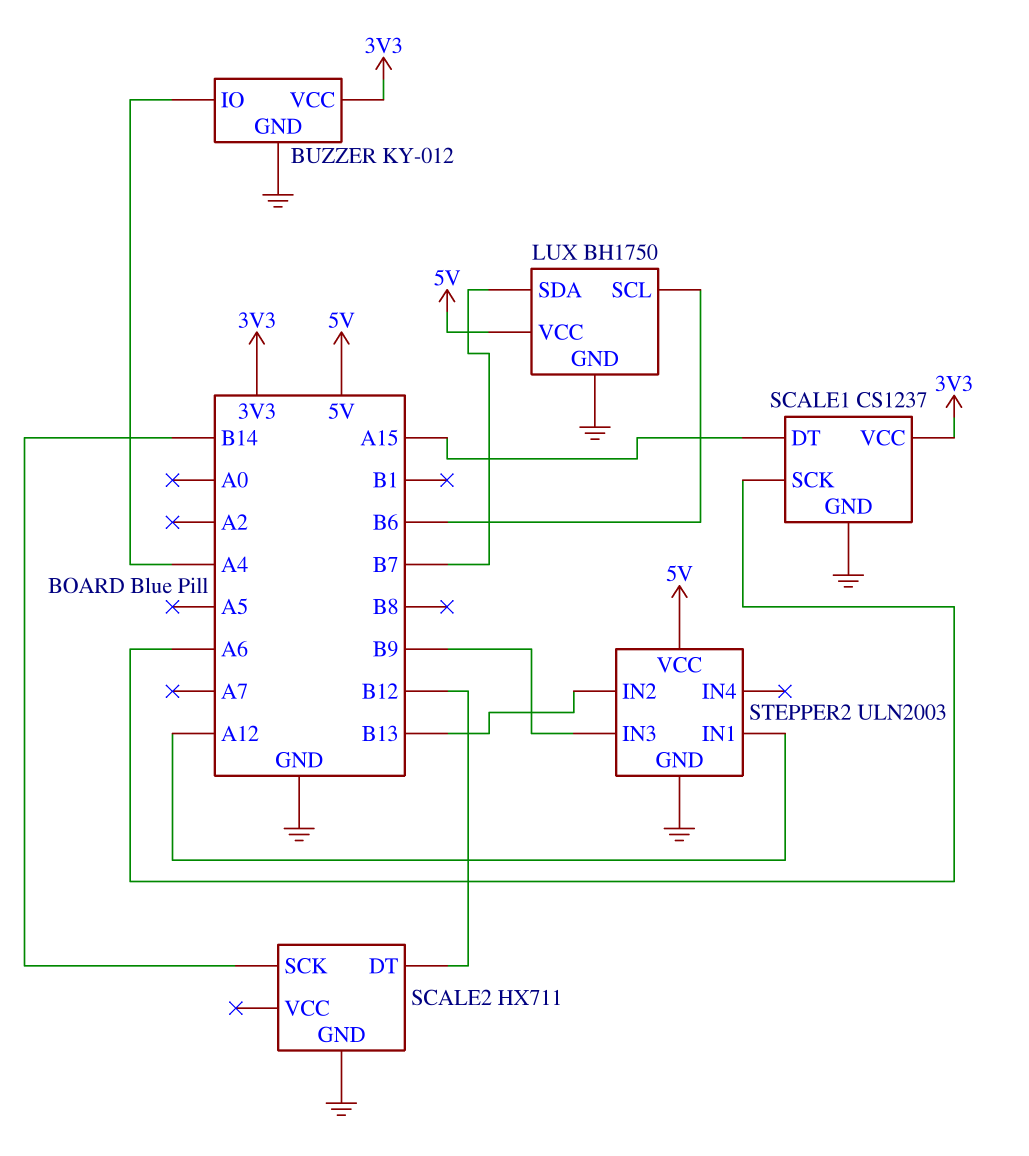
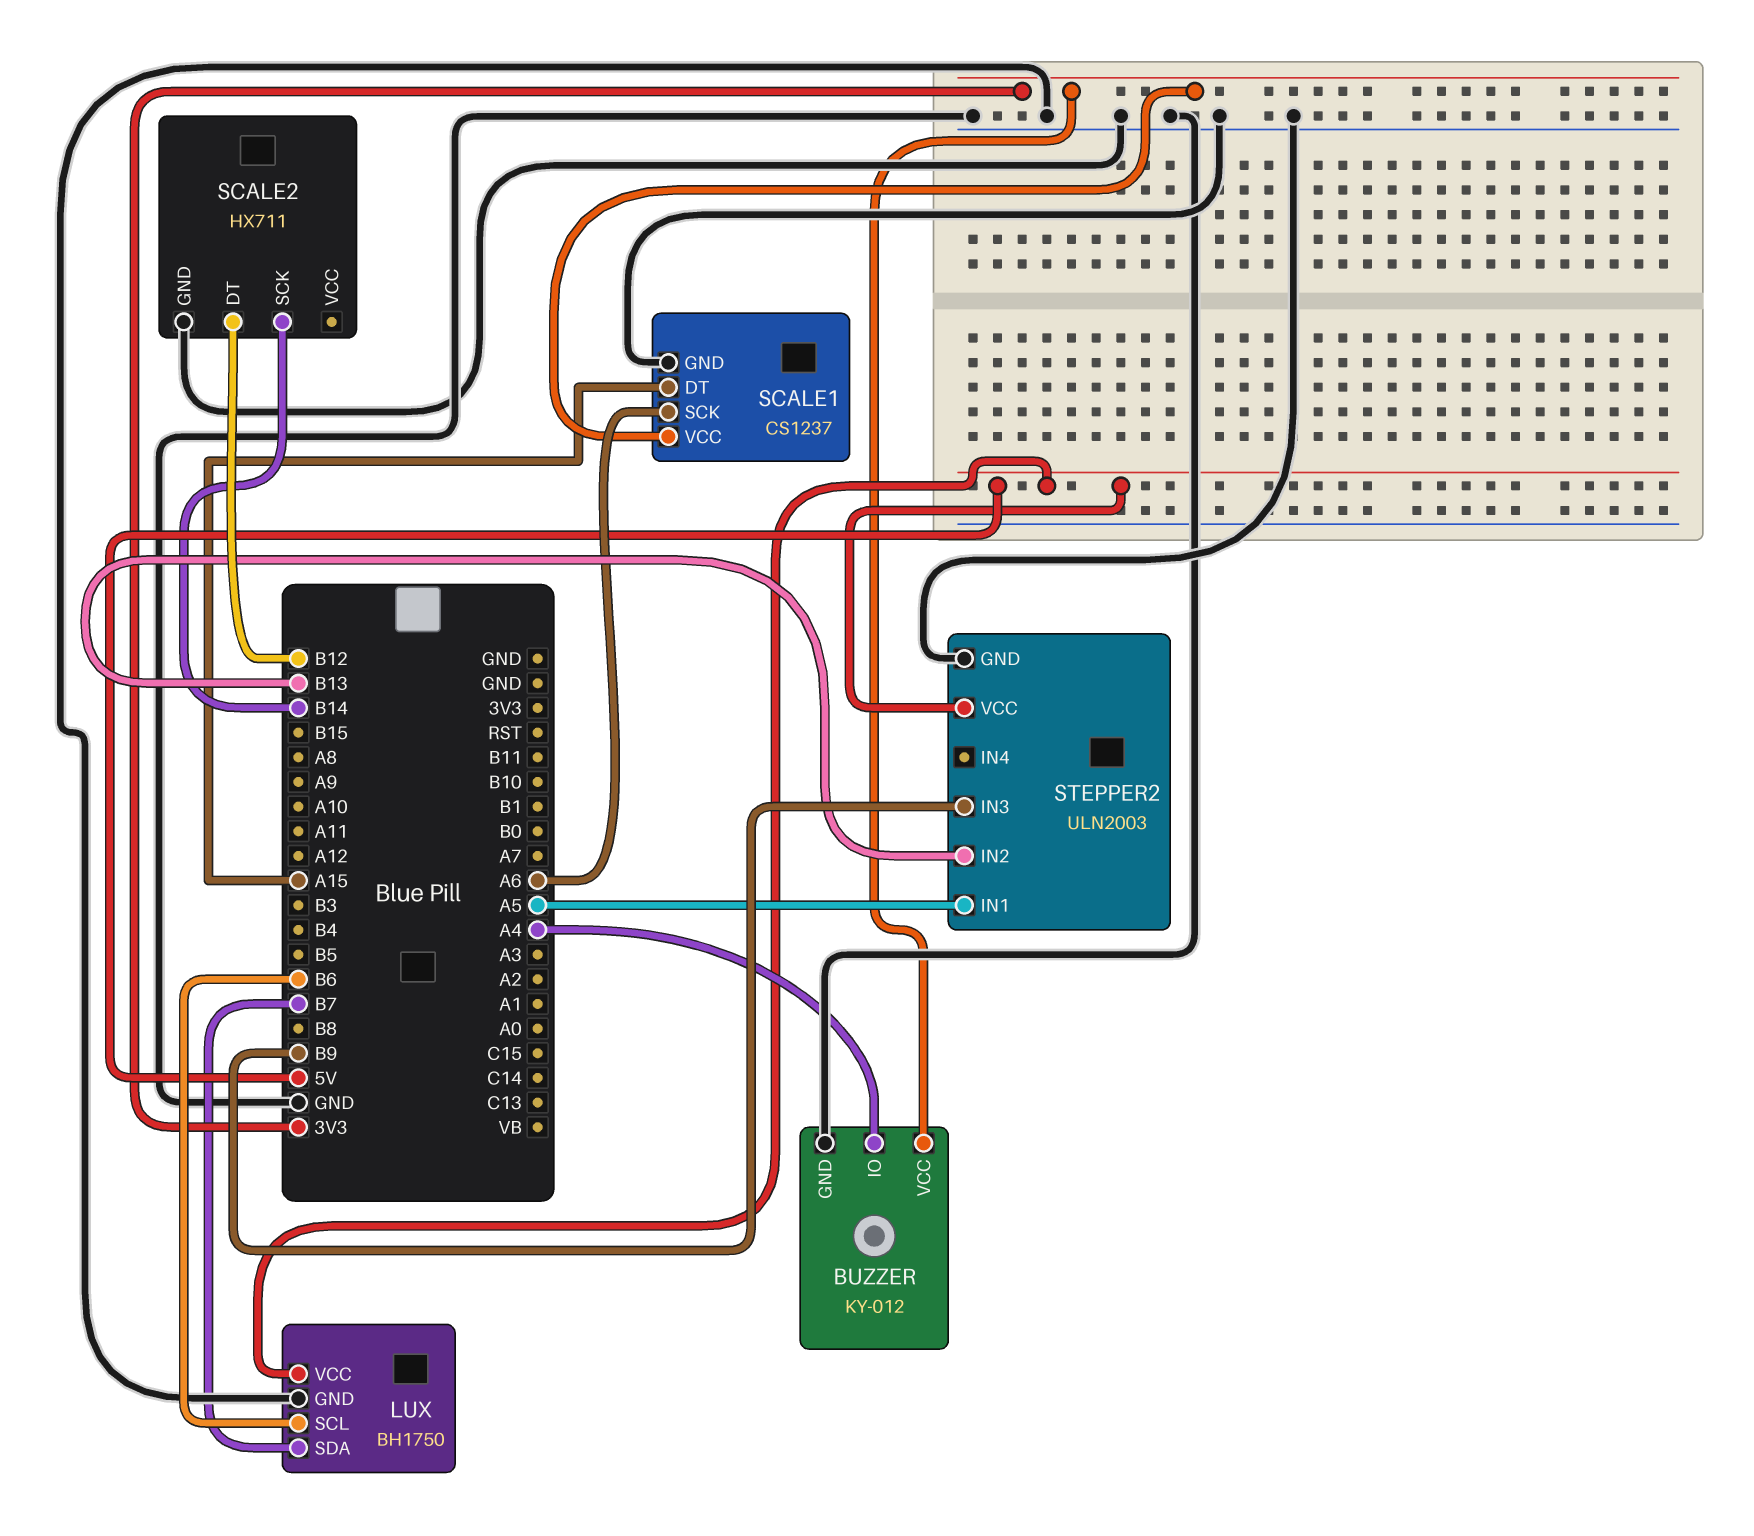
STEPPER2 pin IN1: A12 -> A5

